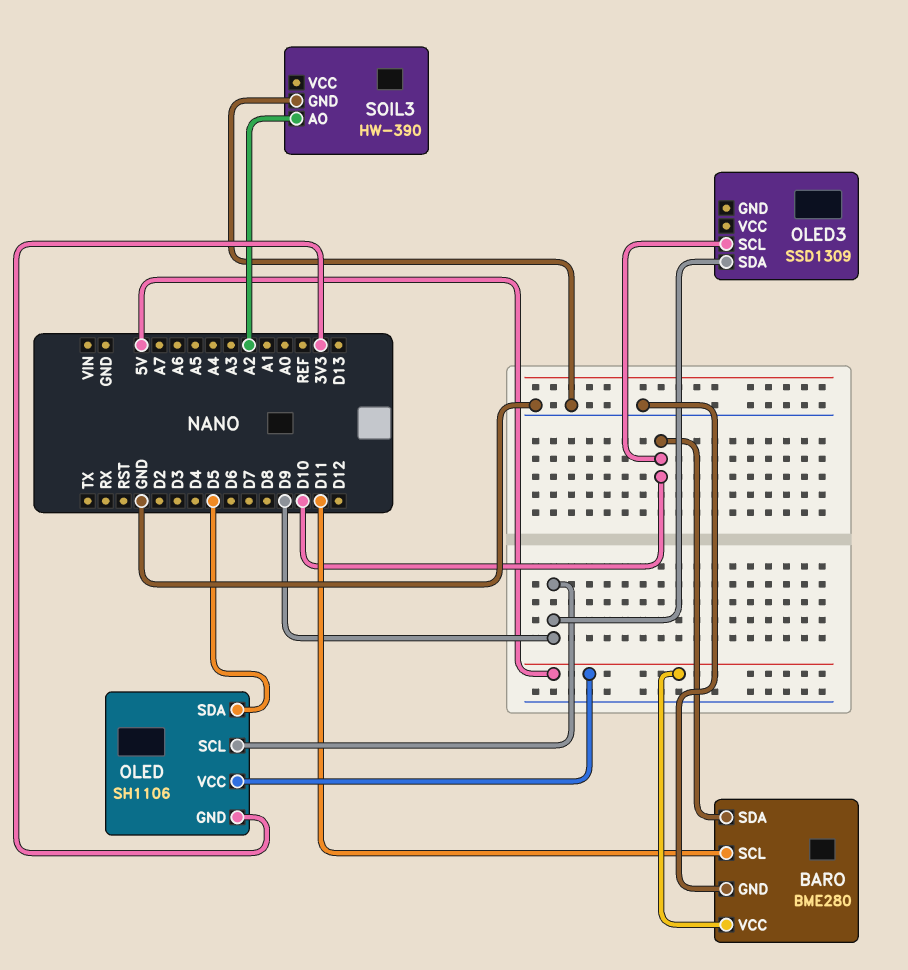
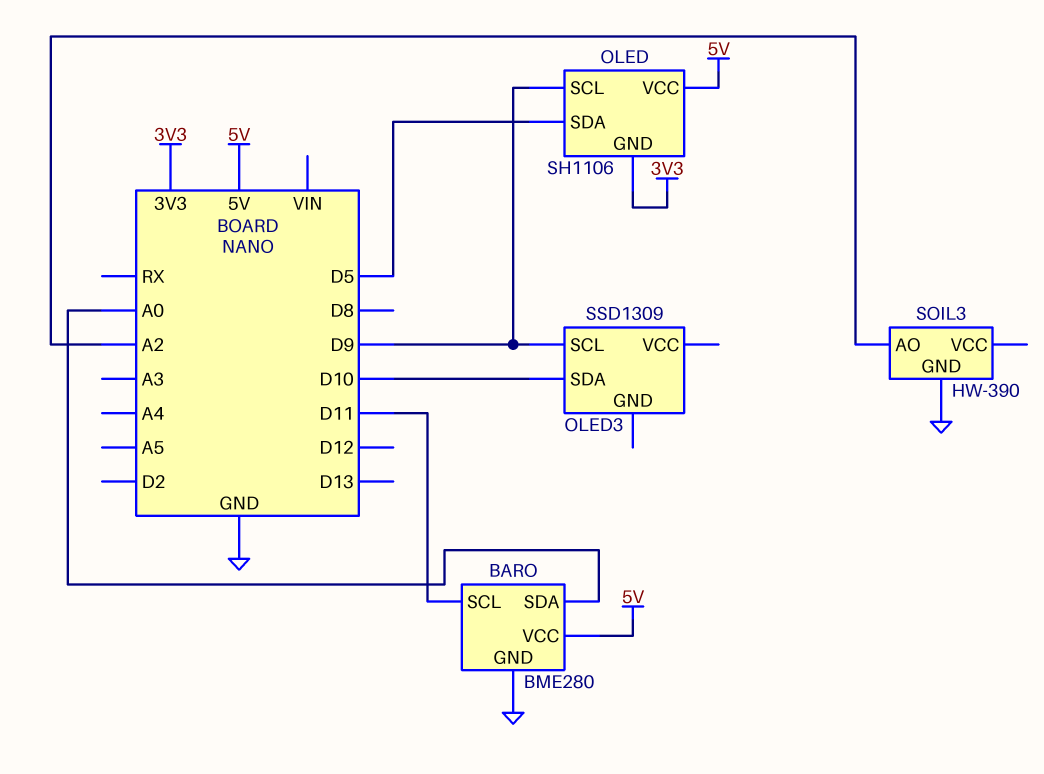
BARO pin SDA: D10 -> A0
OLED3 pin SCL: D10 -> D9
OLED3 pin SDA: D9 -> D10

